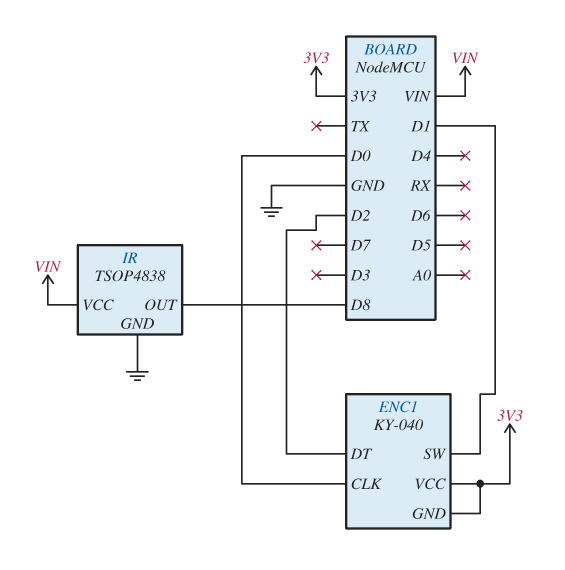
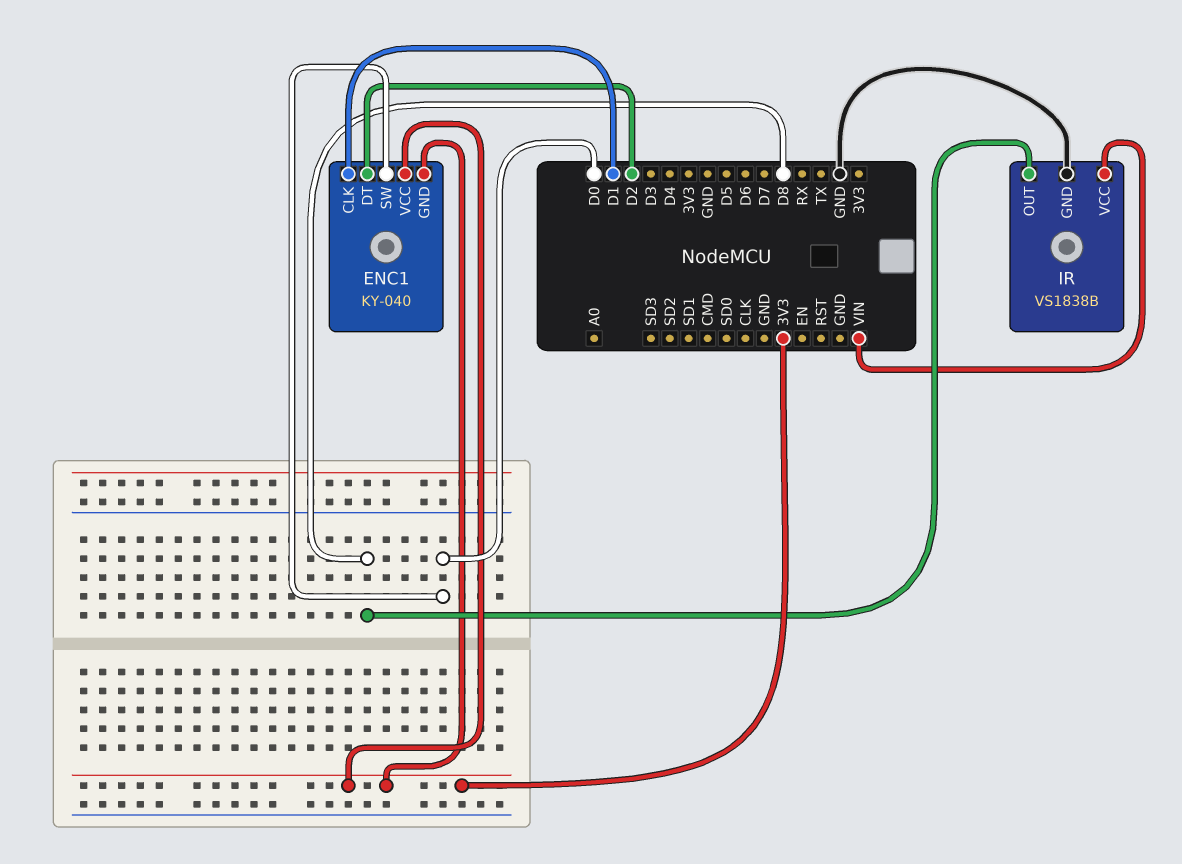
ENC1 pin CLK: D0 -> D1
ENC1 pin SW: D1 -> D0
IR: TSOP4838 -> VS1838B

